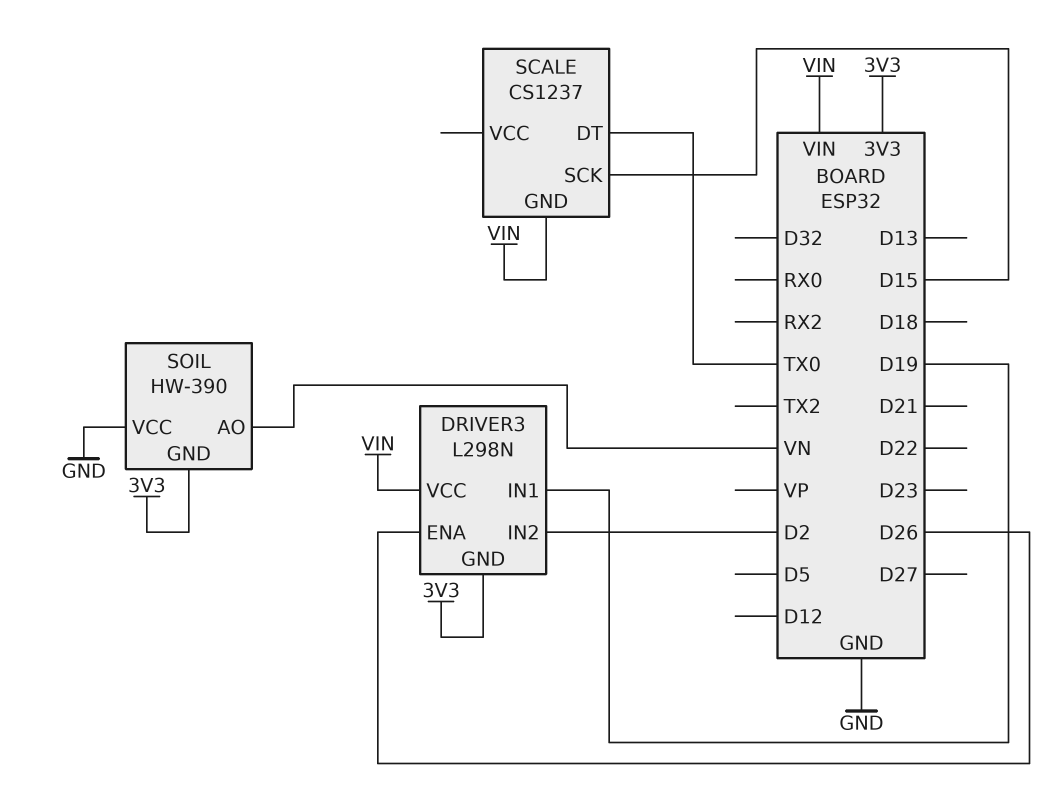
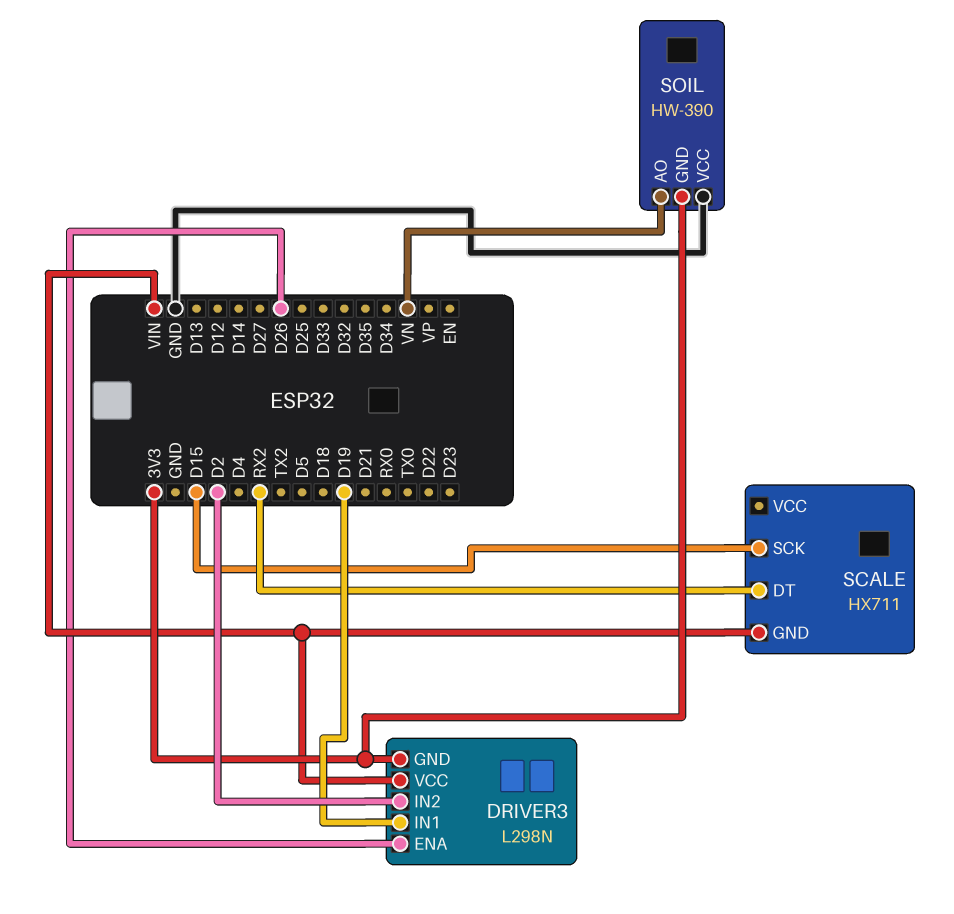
SCALE: CS1237 -> HX711
SCALE pin DT: TX0 -> RX2

